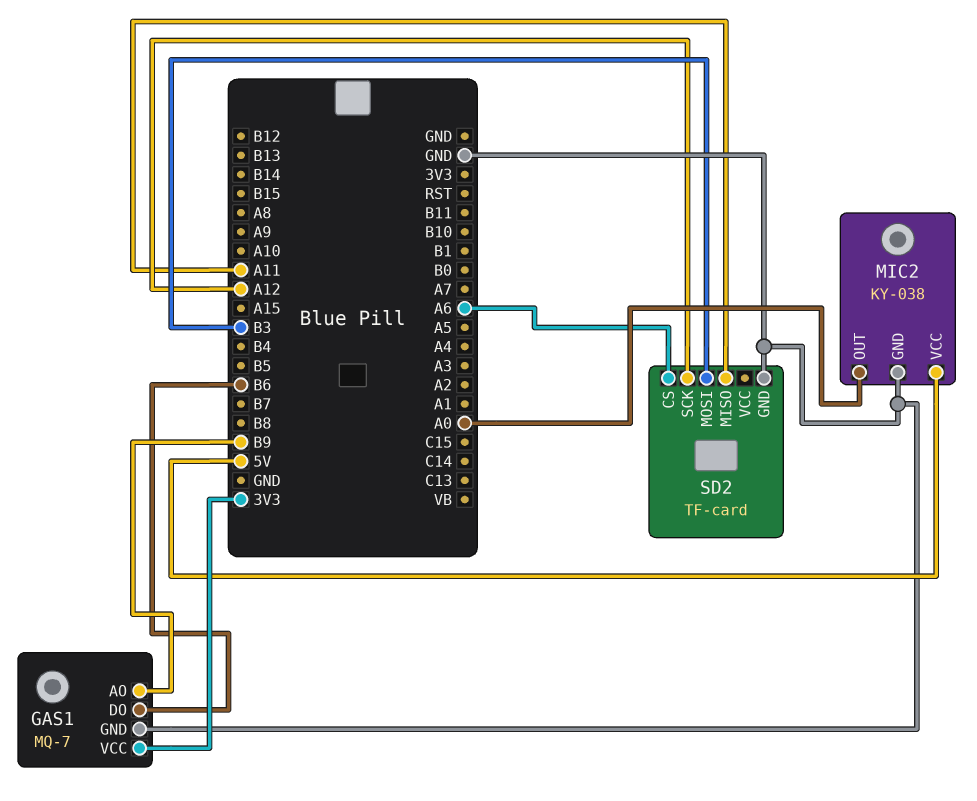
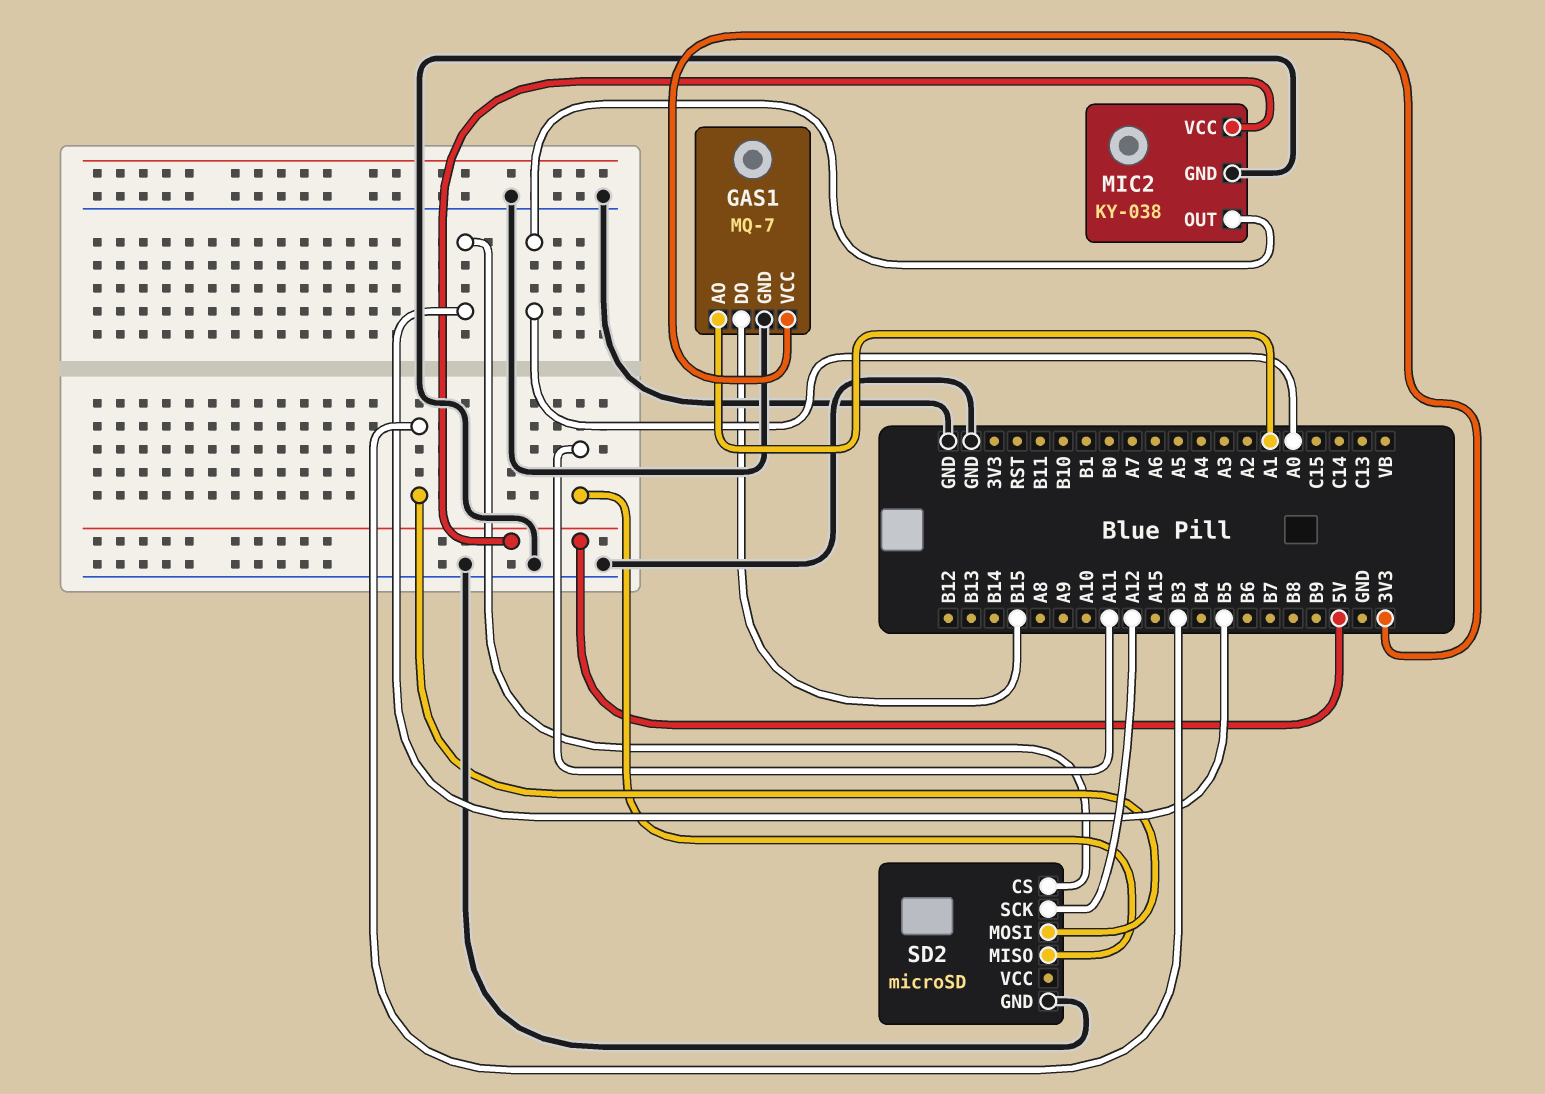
GAS1 pin AO: B9 -> A1
GAS1 pin DO: B6 -> B15
SD2: TF-card -> microSD
SD2 pin CS: A6 -> B5

